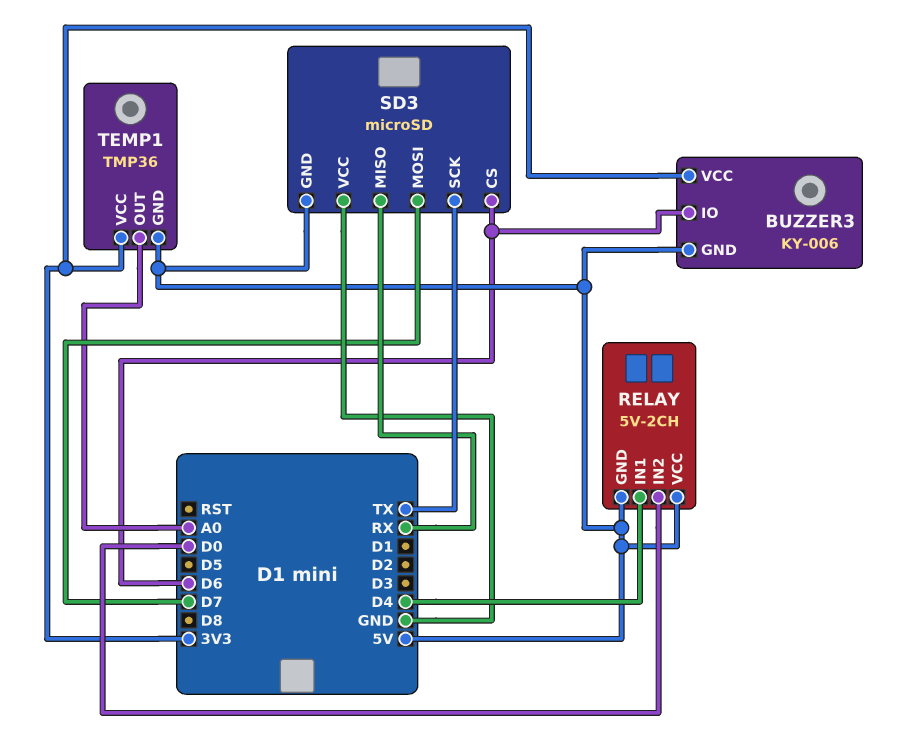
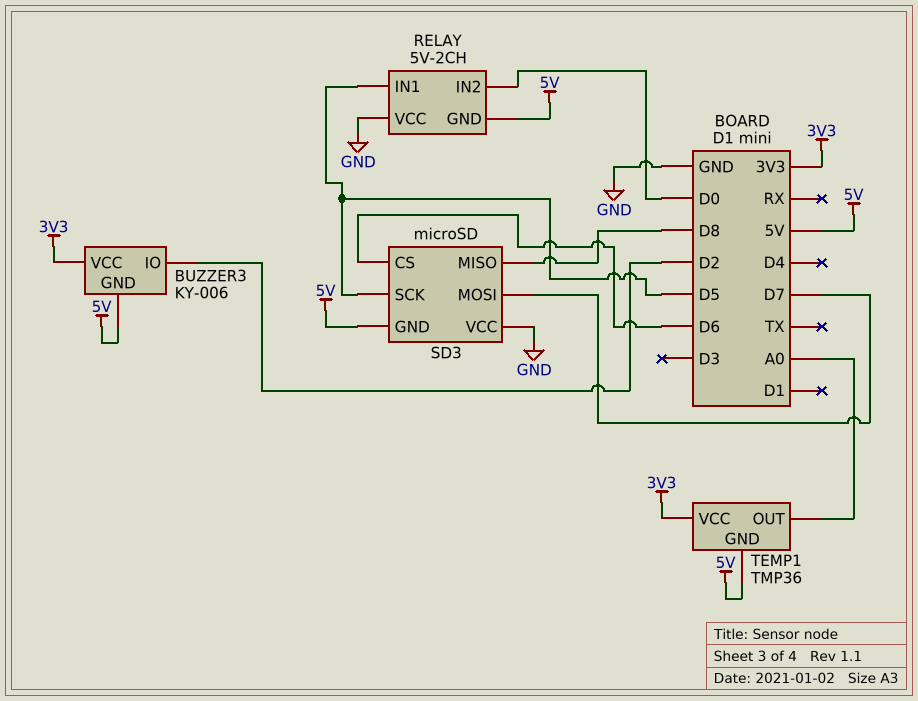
BUZZER3 pin IO: D6 -> D2
RELAY pin IN1: D4 -> D5
RELAY pin VCC: 5V -> GND
SD3 pin MISO: RX -> D8
SD3 pin SCK: TX -> D5

